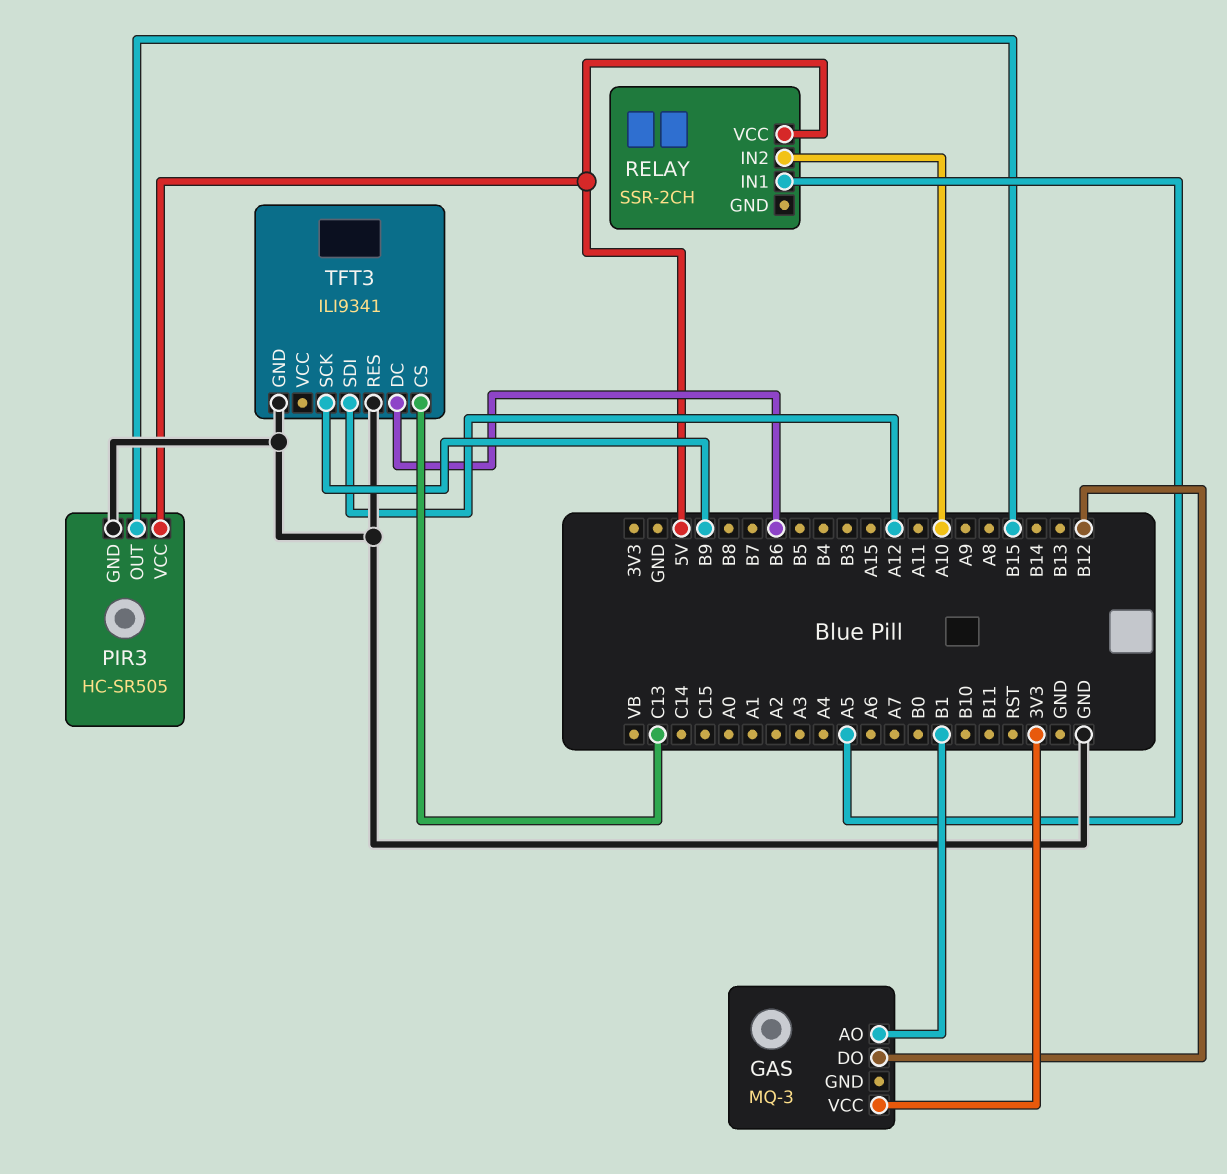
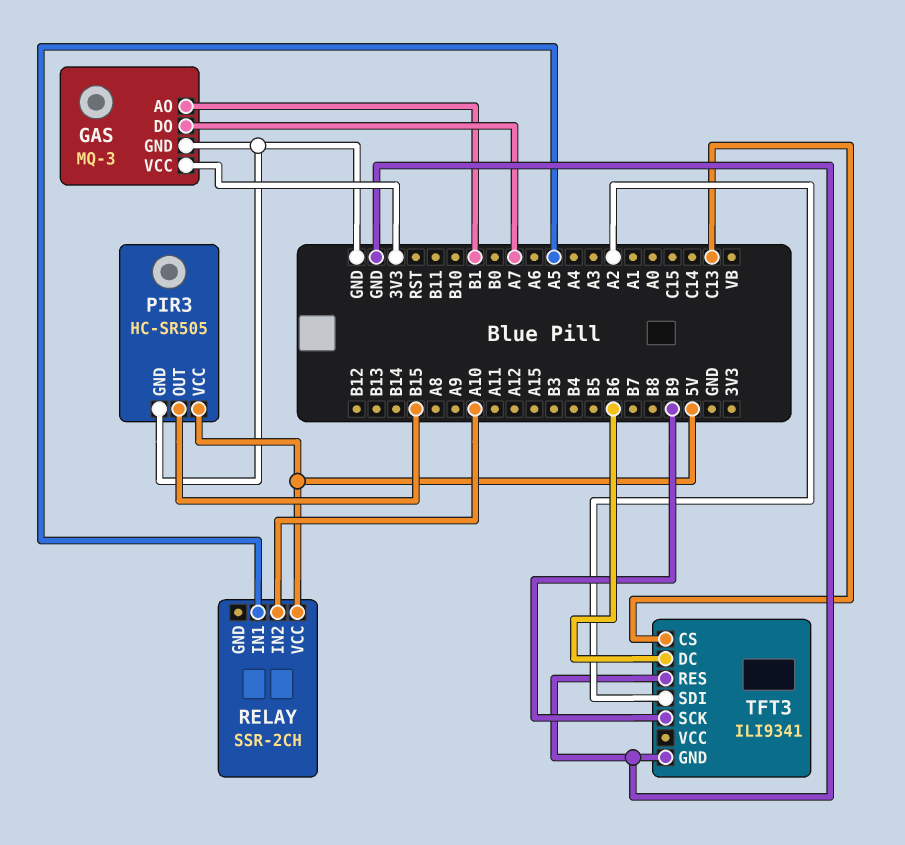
GAS pin DO: B12 -> A7
GAS pin GND: none -> GND
TFT3 pin SDI: A12 -> A2

